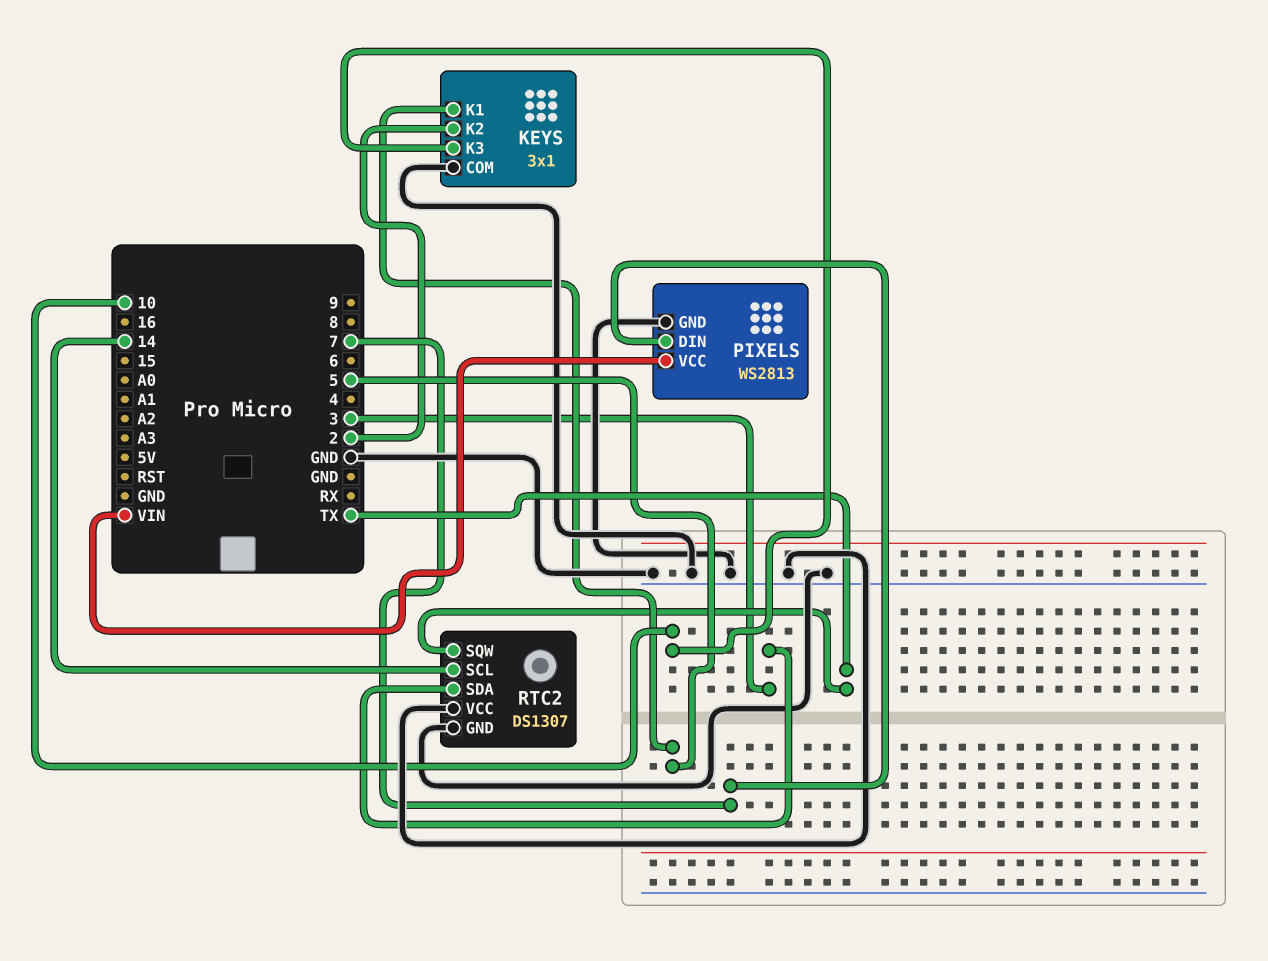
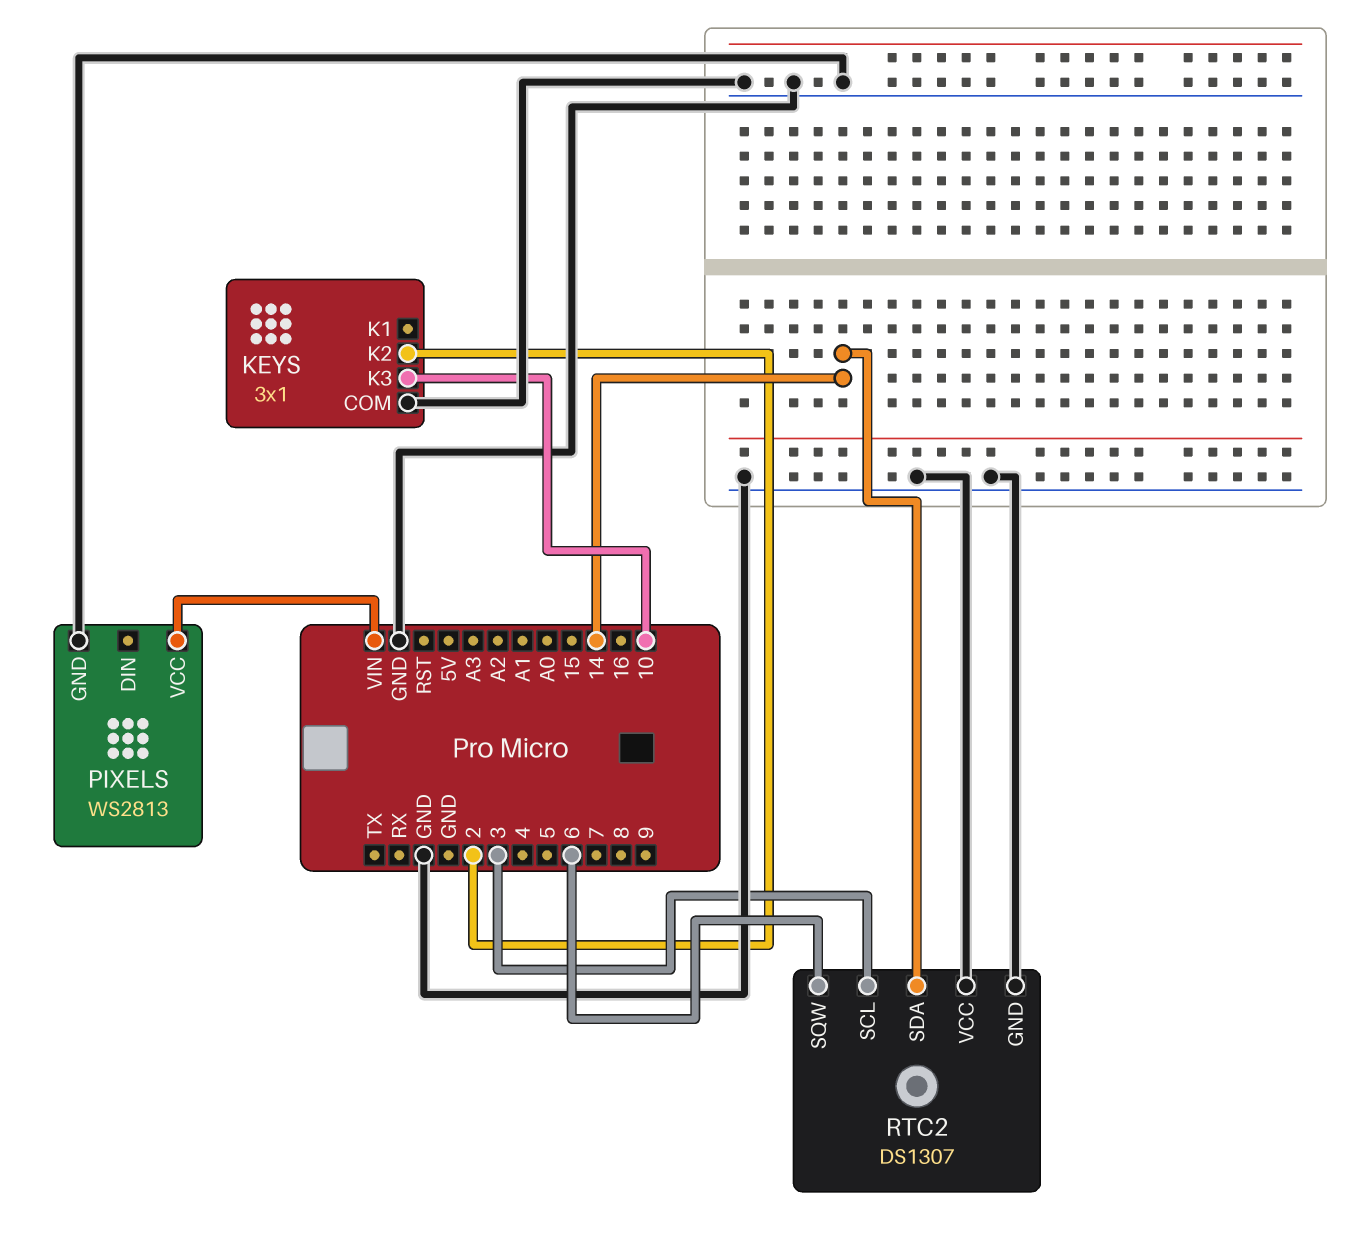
KEYS pin K1: 5 -> none
PIXELS pin DIN: 7 -> none
RTC2 pin SCL: 14 -> 3
RTC2 pin SDA: 3 -> 14
RTC2 pin SQW: TX -> 6

